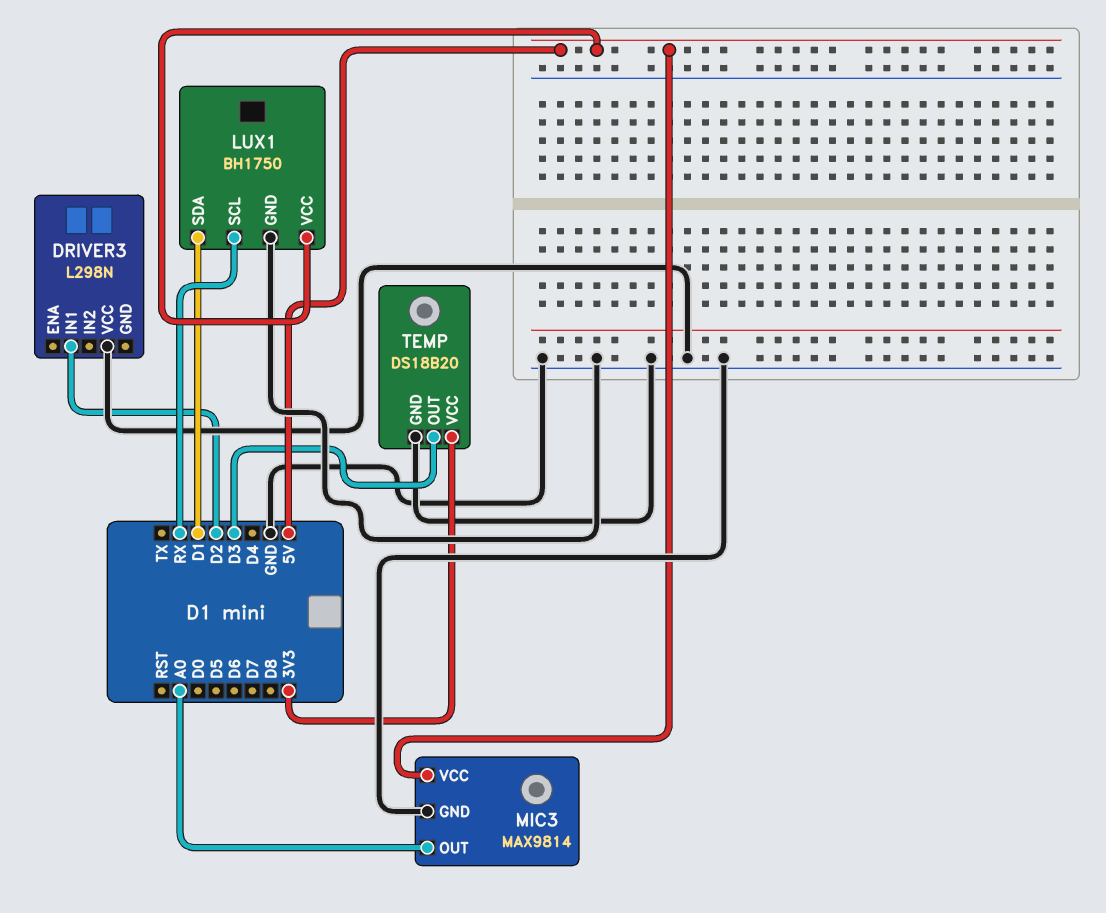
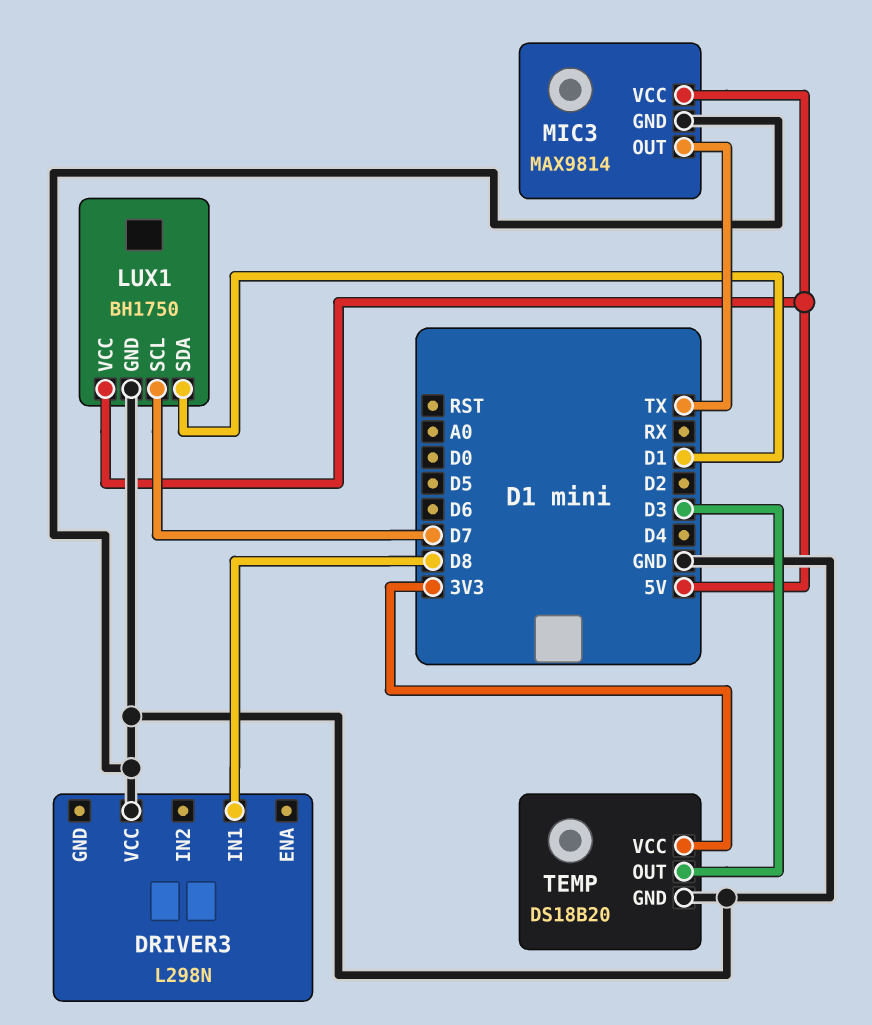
DRIVER3 pin IN1: D2 -> D8
LUX1 pin SCL: RX -> D7
MIC3 pin OUT: A0 -> TX

